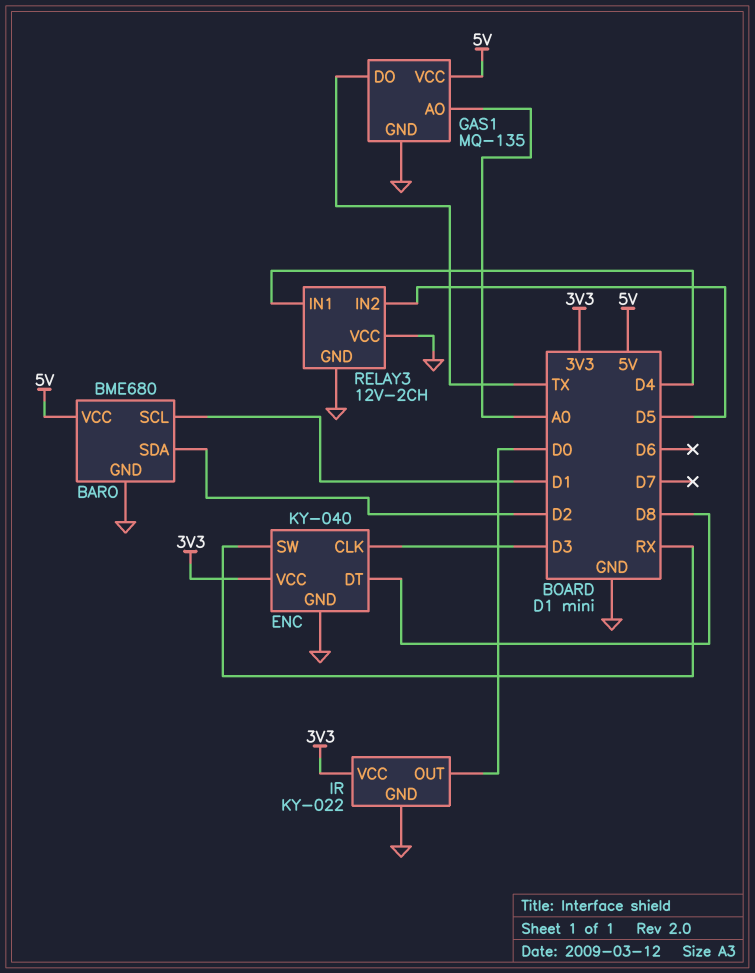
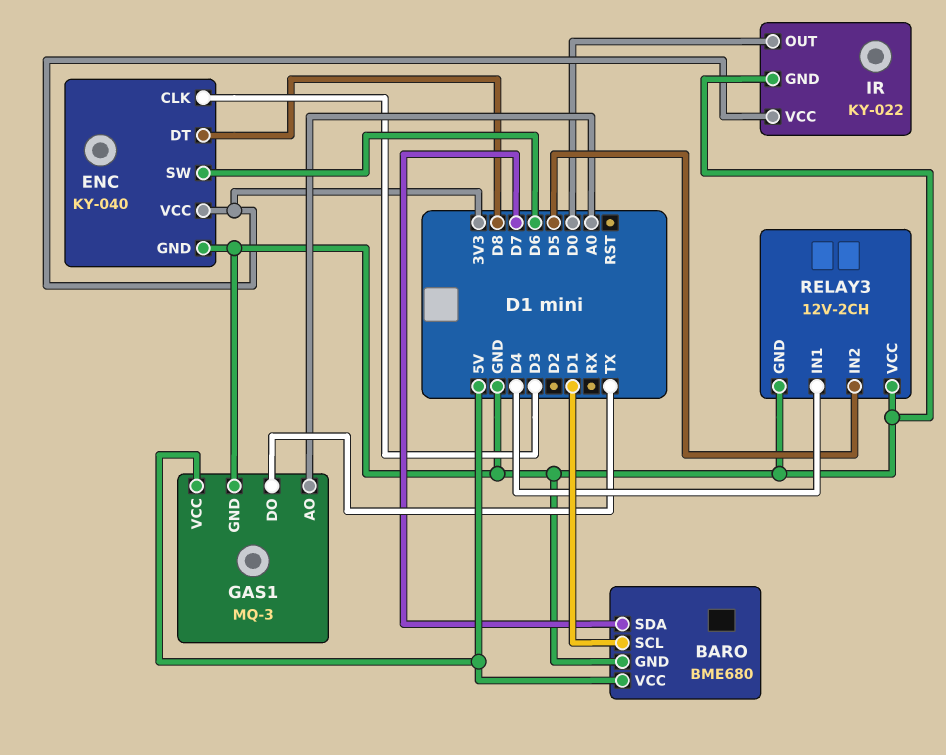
BARO pin SDA: D2 -> D7
ENC pin SW: RX -> D6
GAS1: MQ-135 -> MQ-3

